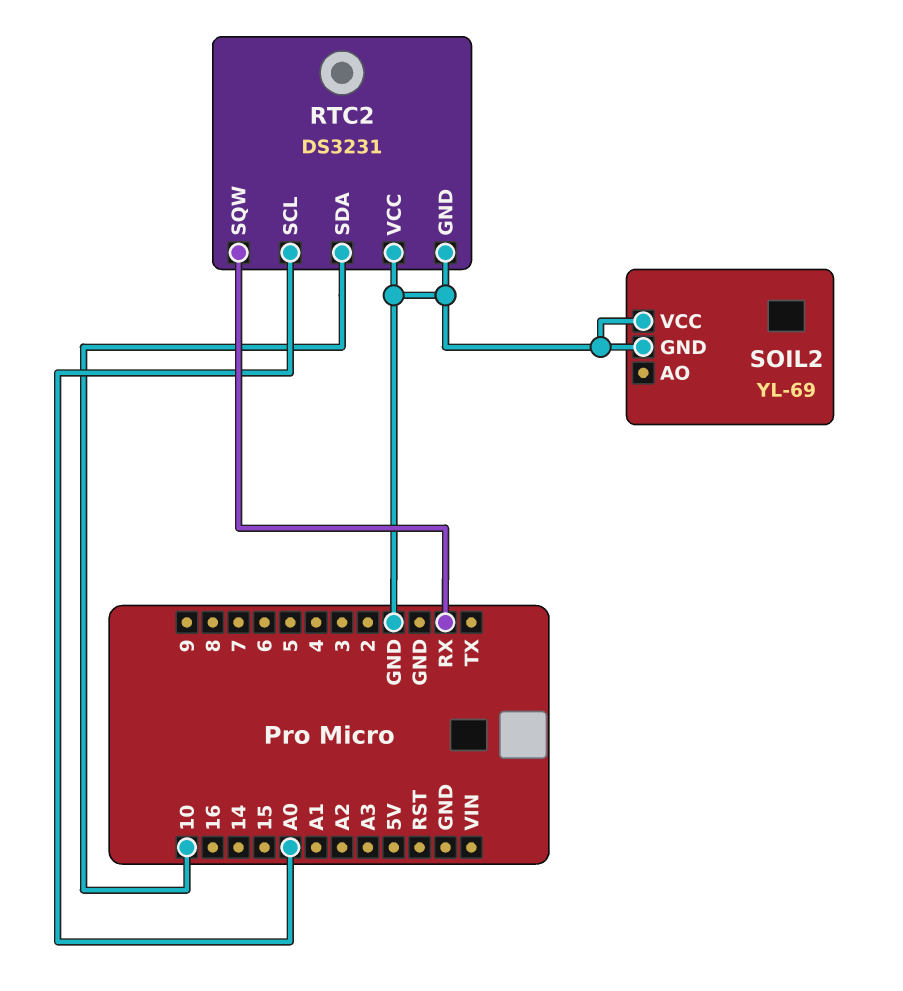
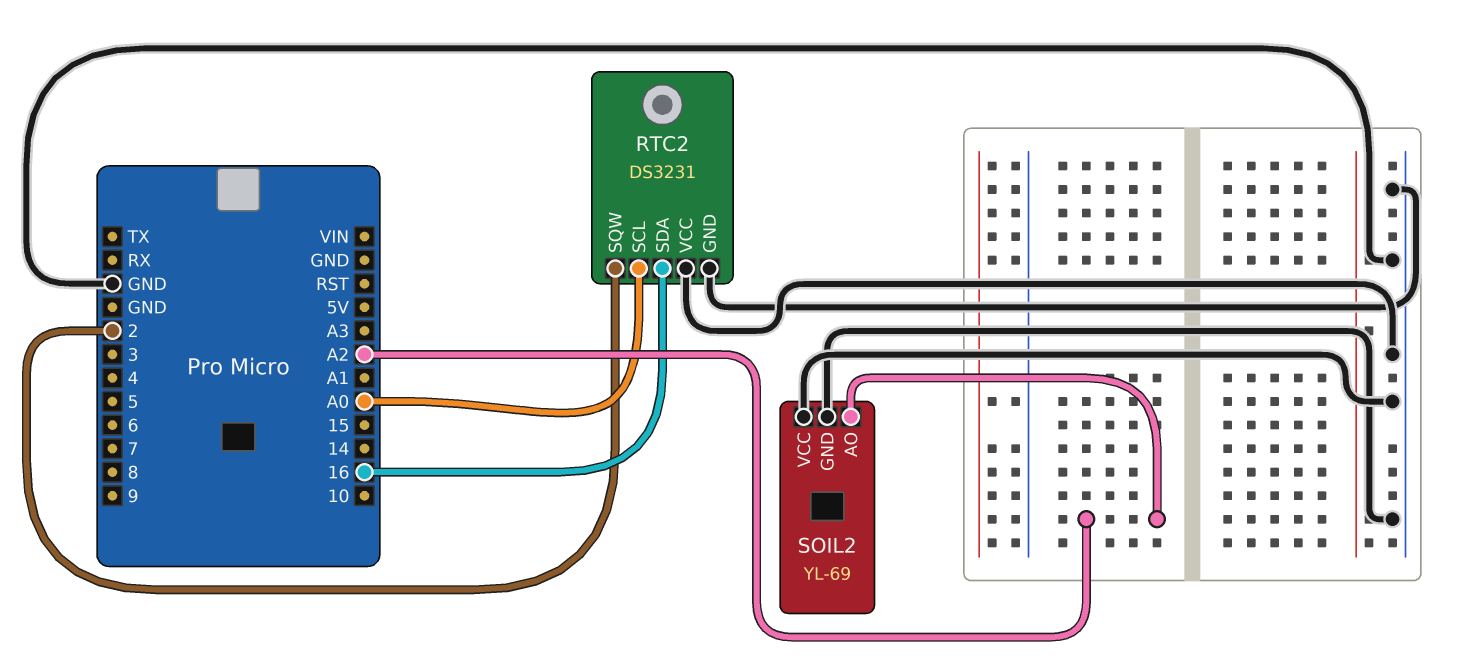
RTC2 pin SDA: 10 -> 16
RTC2 pin SQW: RX -> 2
SOIL2 pin AO: none -> A2

